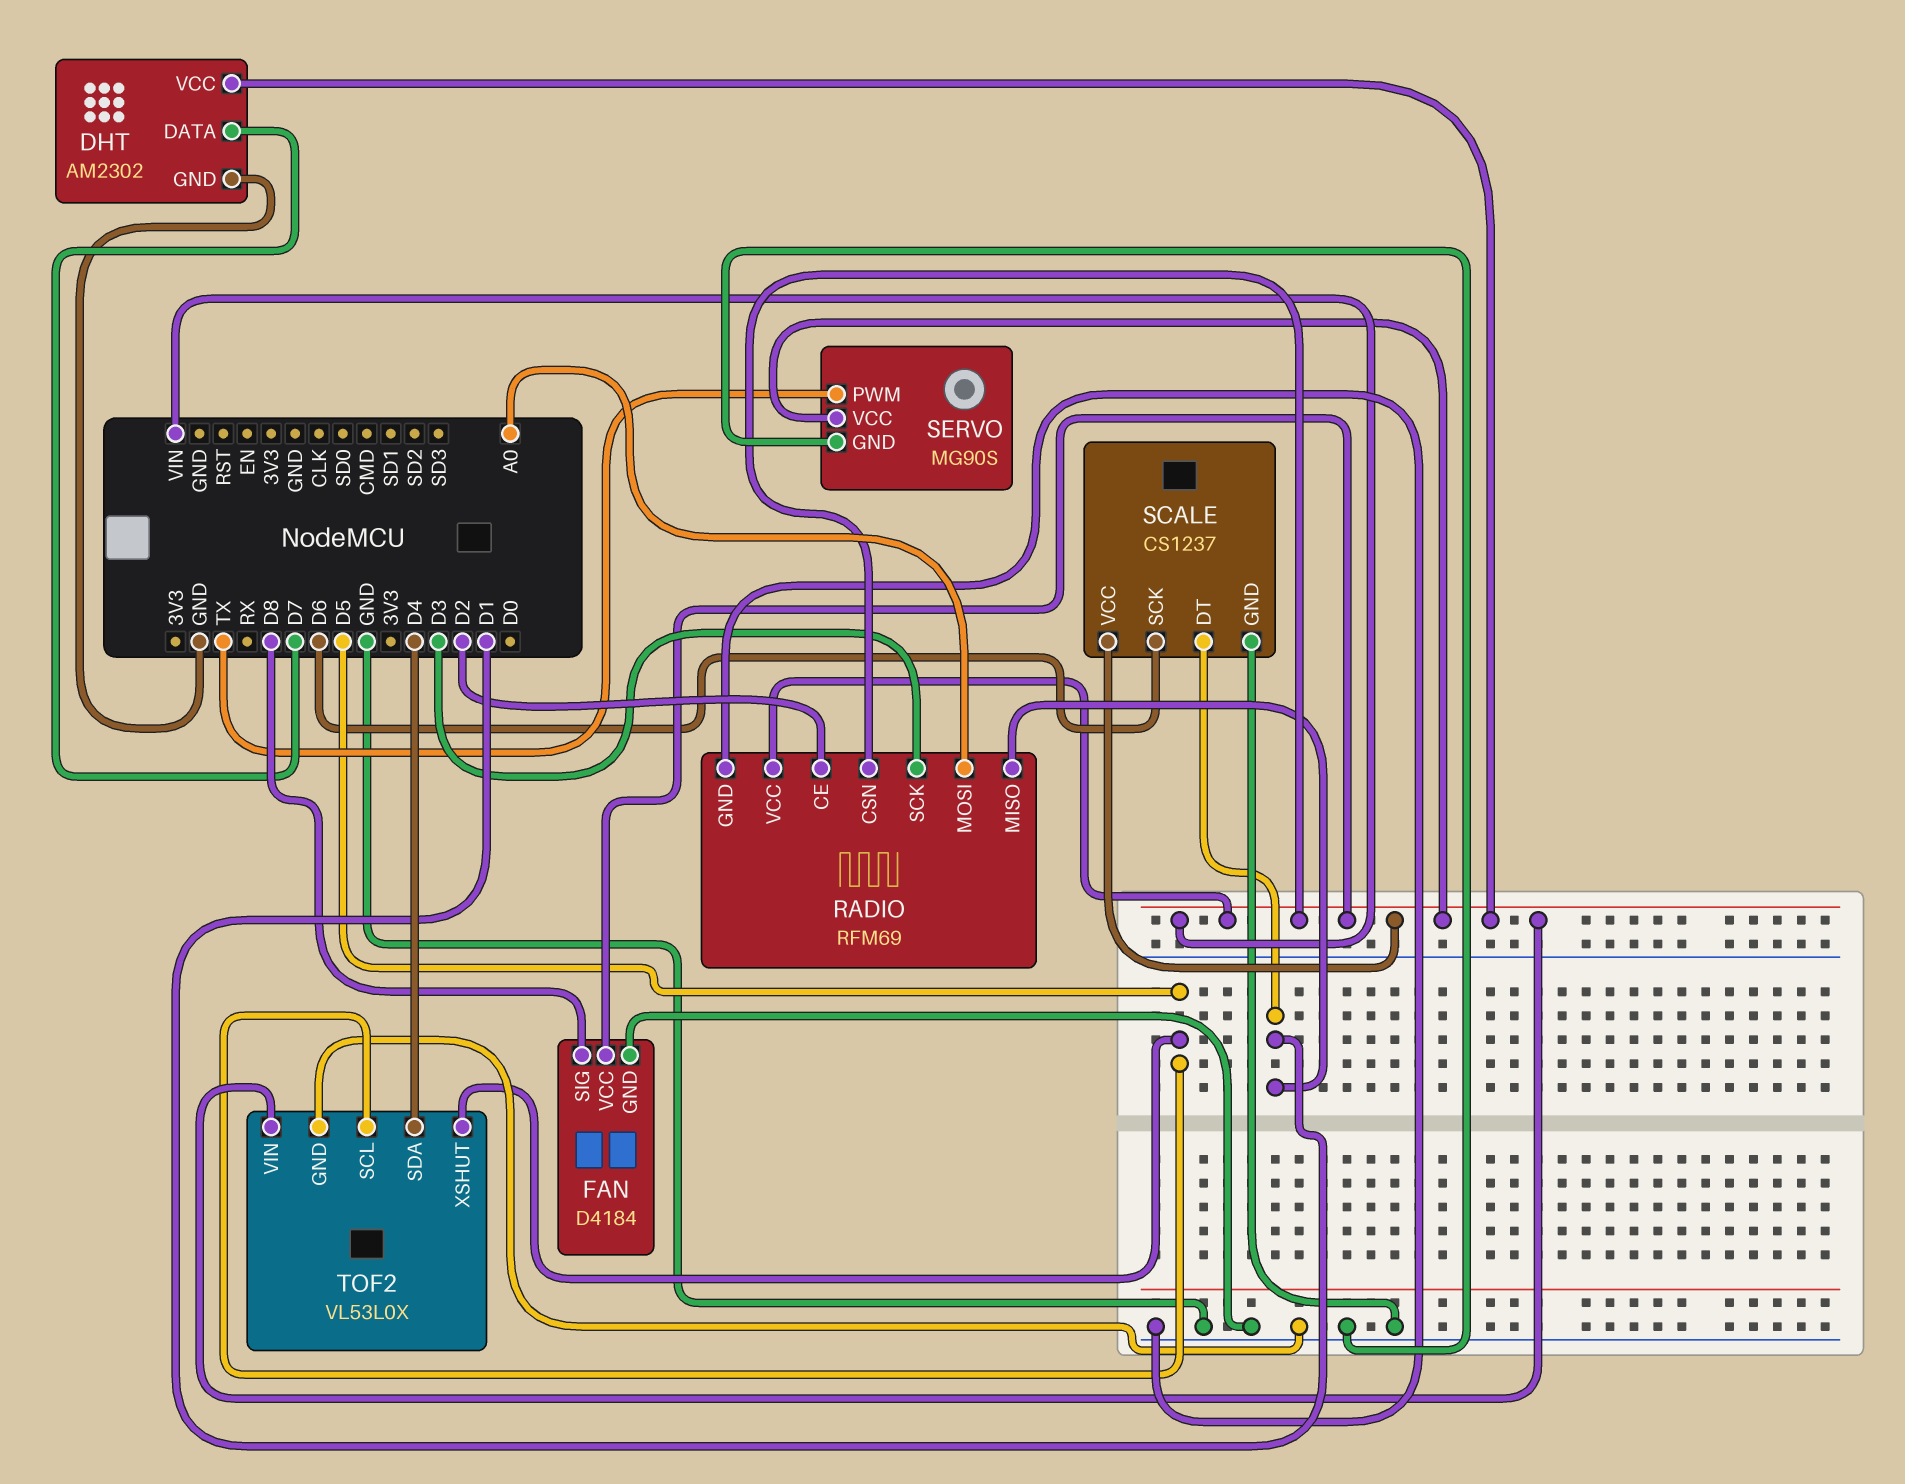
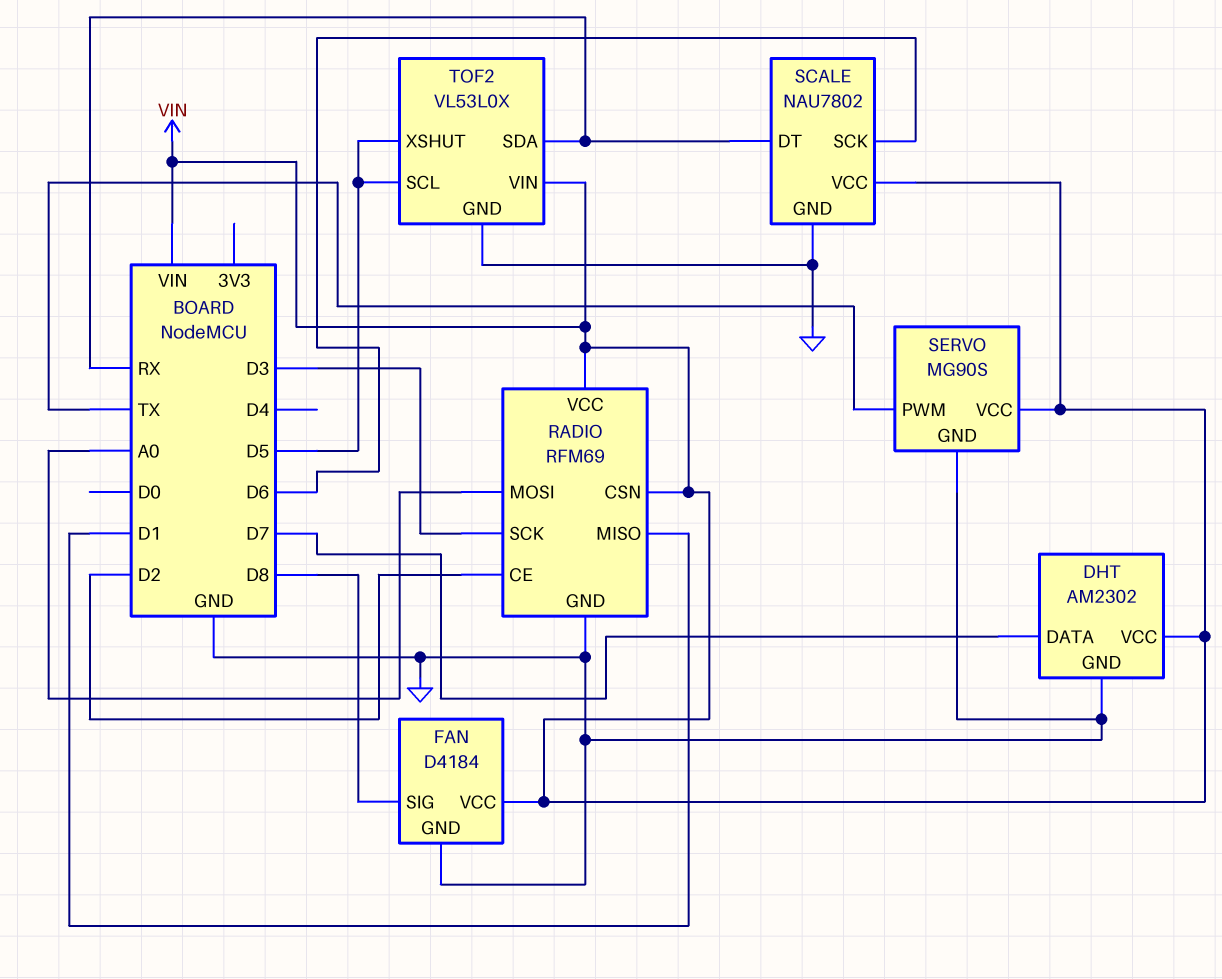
SCALE: CS1237 -> NAU7802
SCALE pin DT: D1 -> RX
TOF2 pin SDA: D4 -> RX

